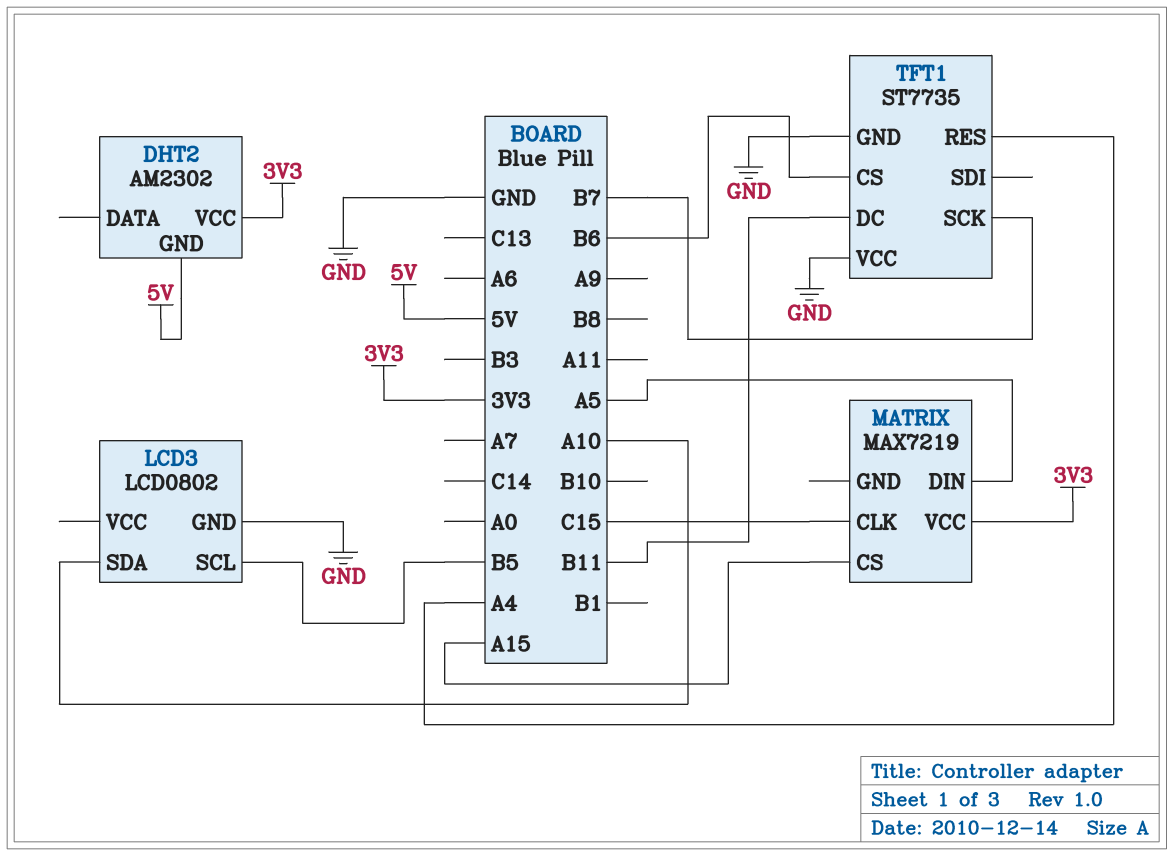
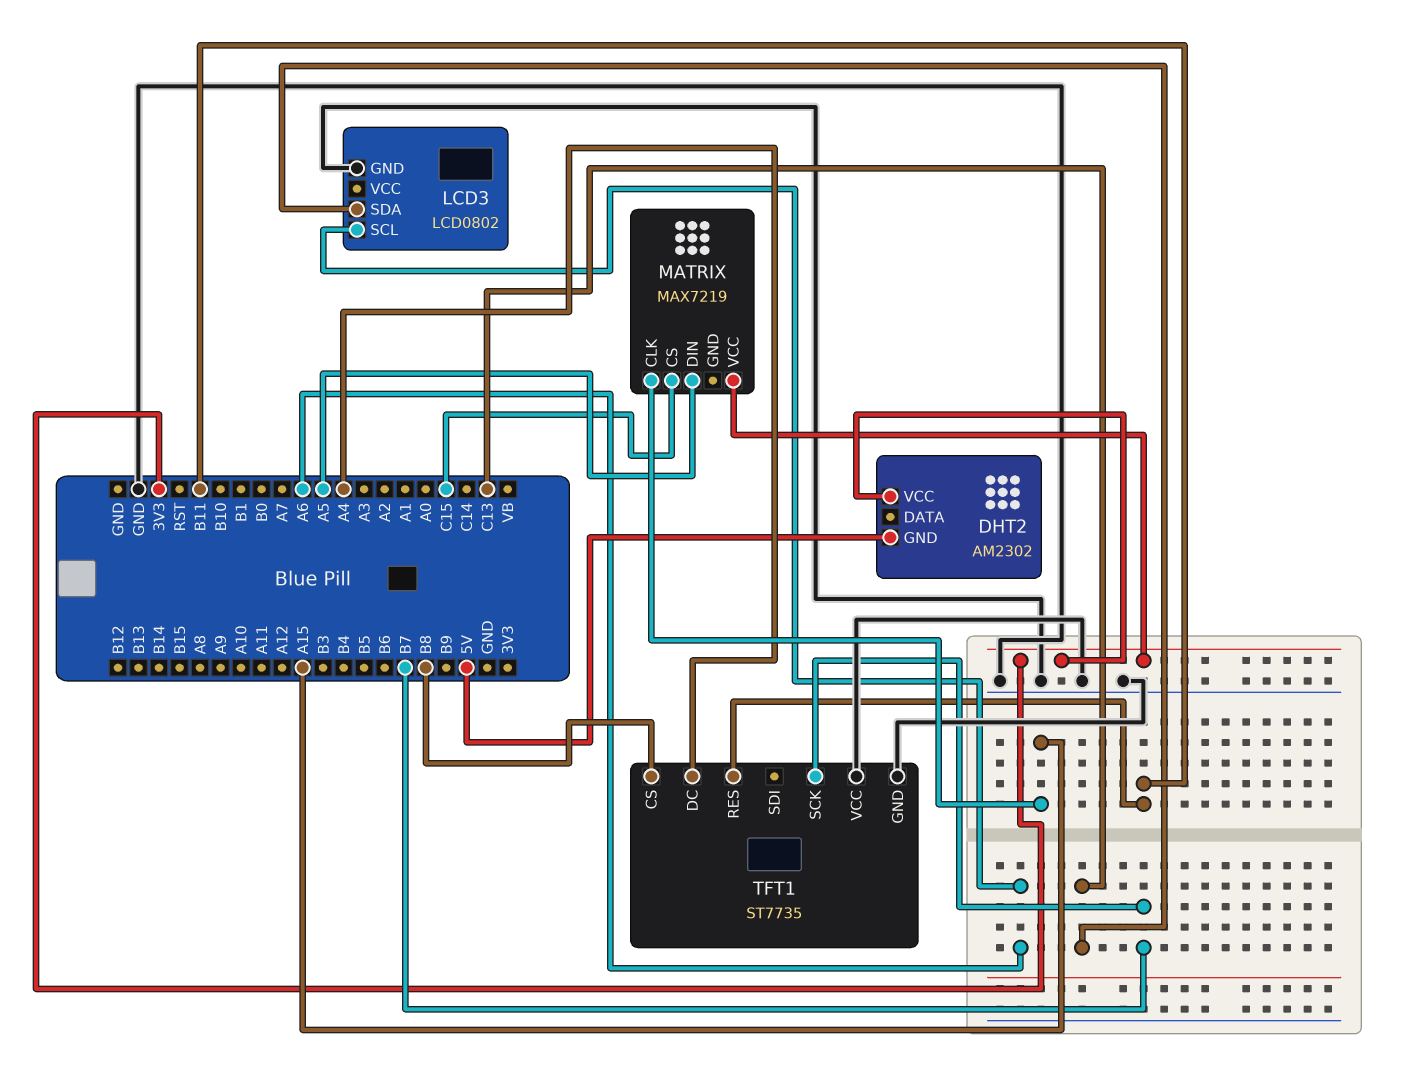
LCD3 pin SCL: B5 -> A6
LCD3 pin SDA: A10 -> C13
MATRIX pin CLK: C15 -> A15
MATRIX pin CS: A15 -> C15
TFT1 pin CS: B6 -> B8
TFT1 pin DC: B11 -> A4
TFT1 pin RES: A4 -> B11

